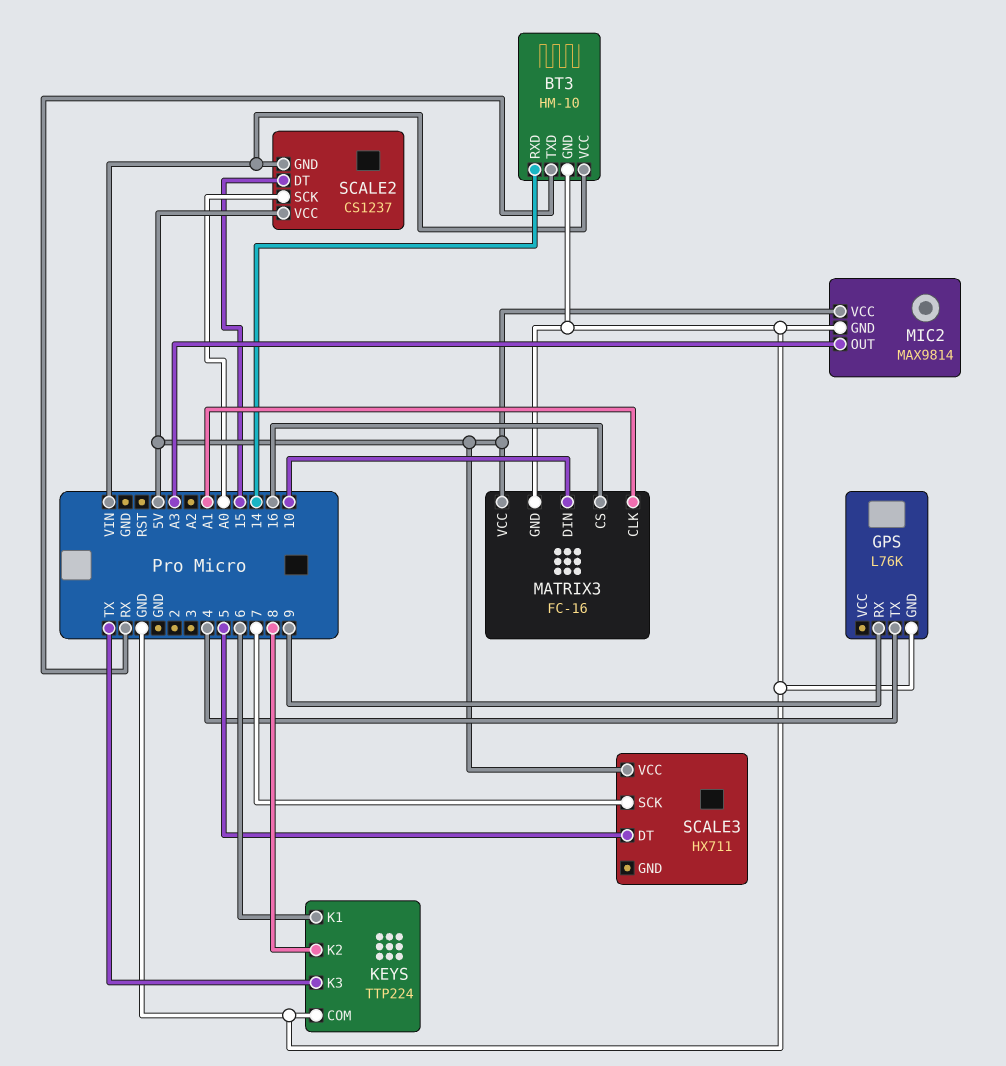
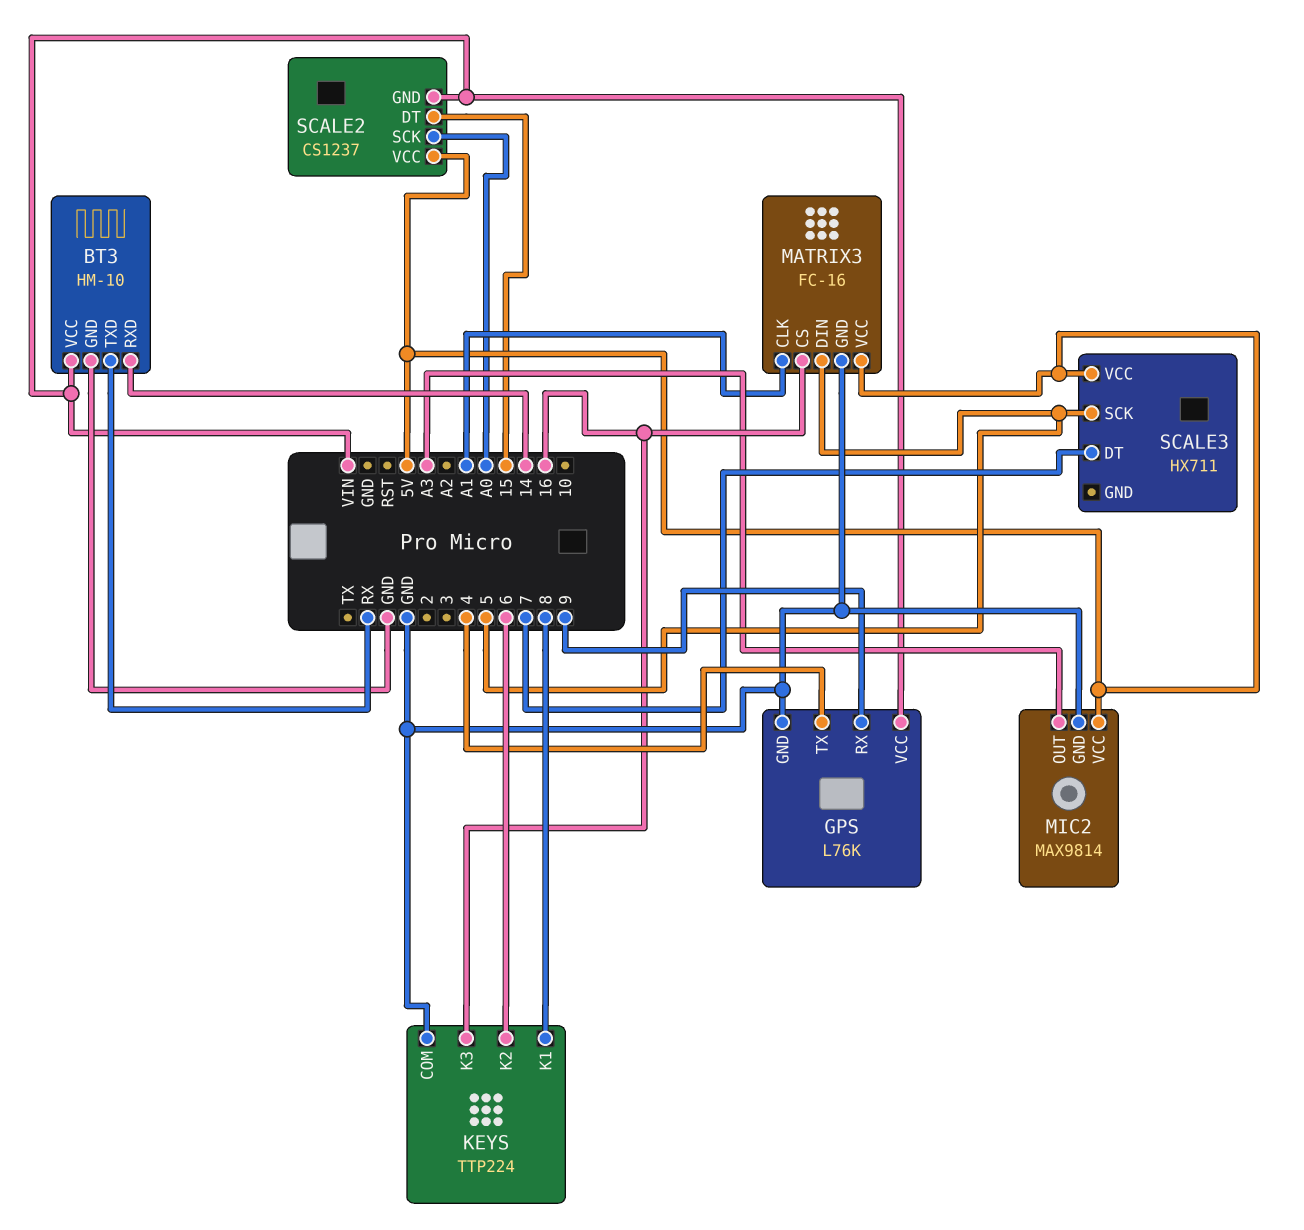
GPS pin VCC: none -> VIN
KEYS pin K1: 6 -> 8
KEYS pin K2: 8 -> 6
KEYS pin K3: TX -> 16
MATRIX3 pin DIN: 10 -> 5
SCALE3 pin DT: 5 -> 7
SCALE3 pin SCK: 7 -> 5

